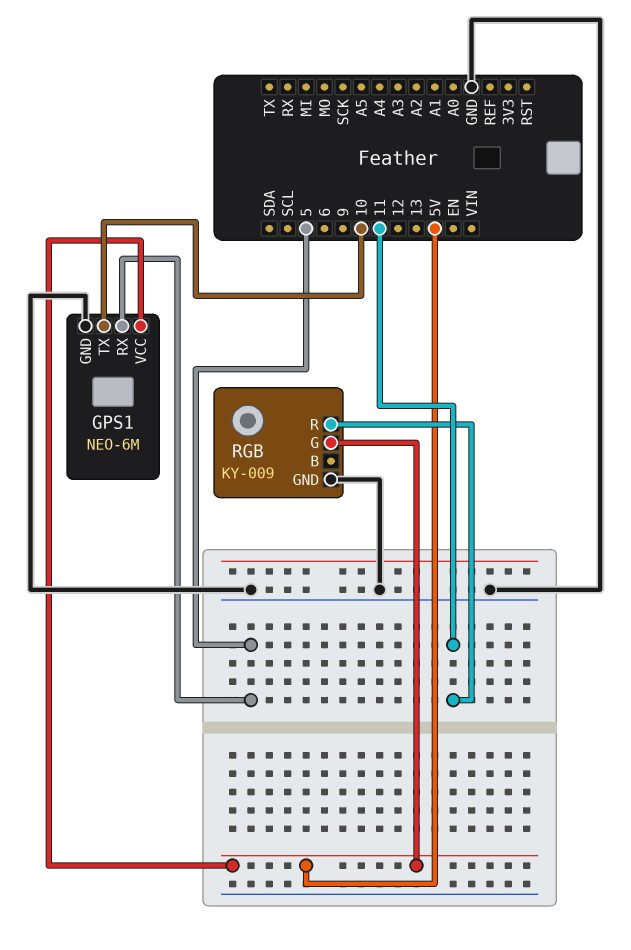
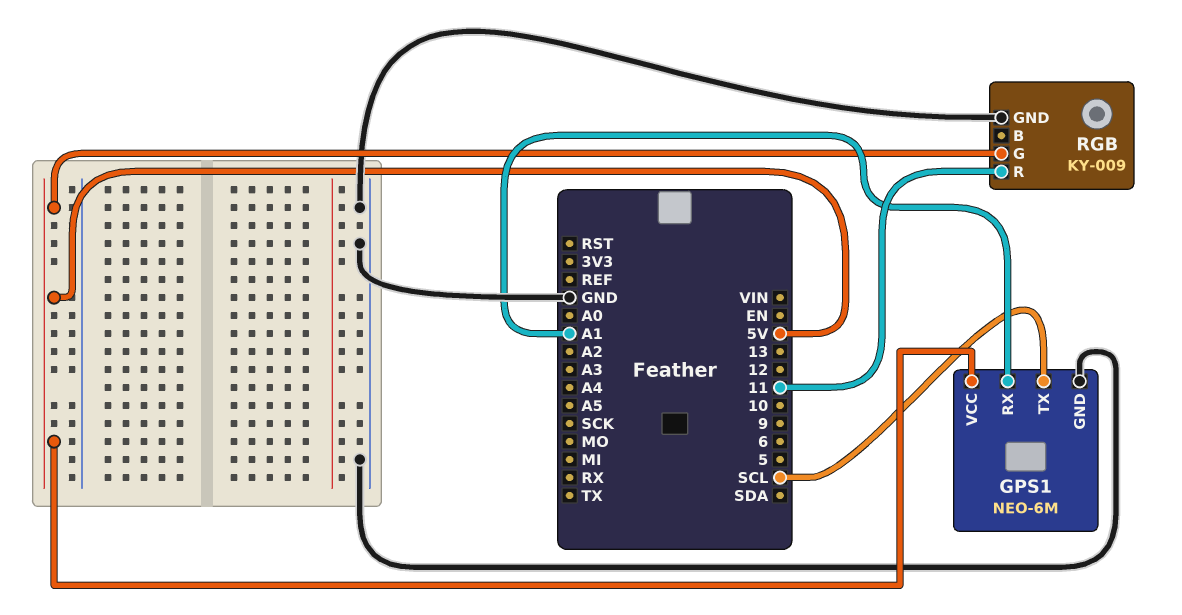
GPS1 pin RX: 5 -> A1
GPS1 pin TX: 10 -> SCL

